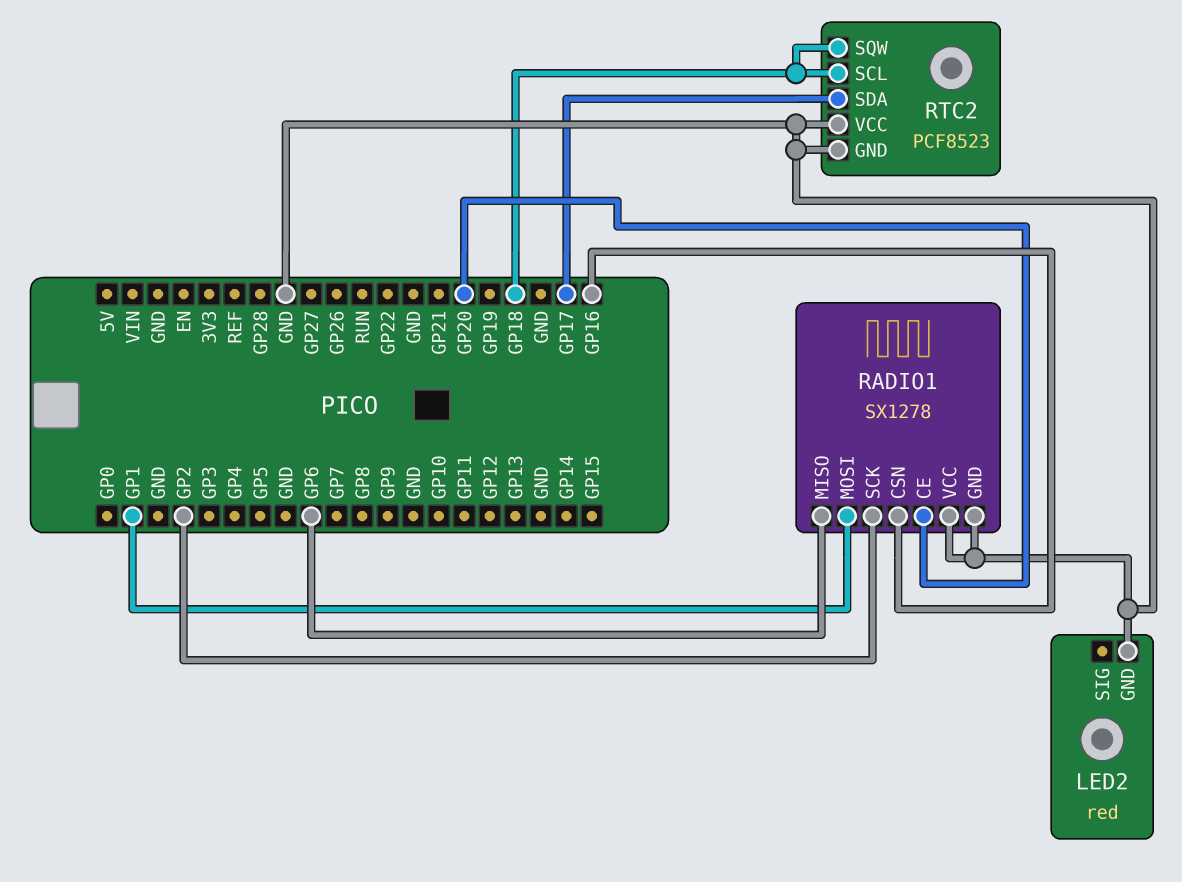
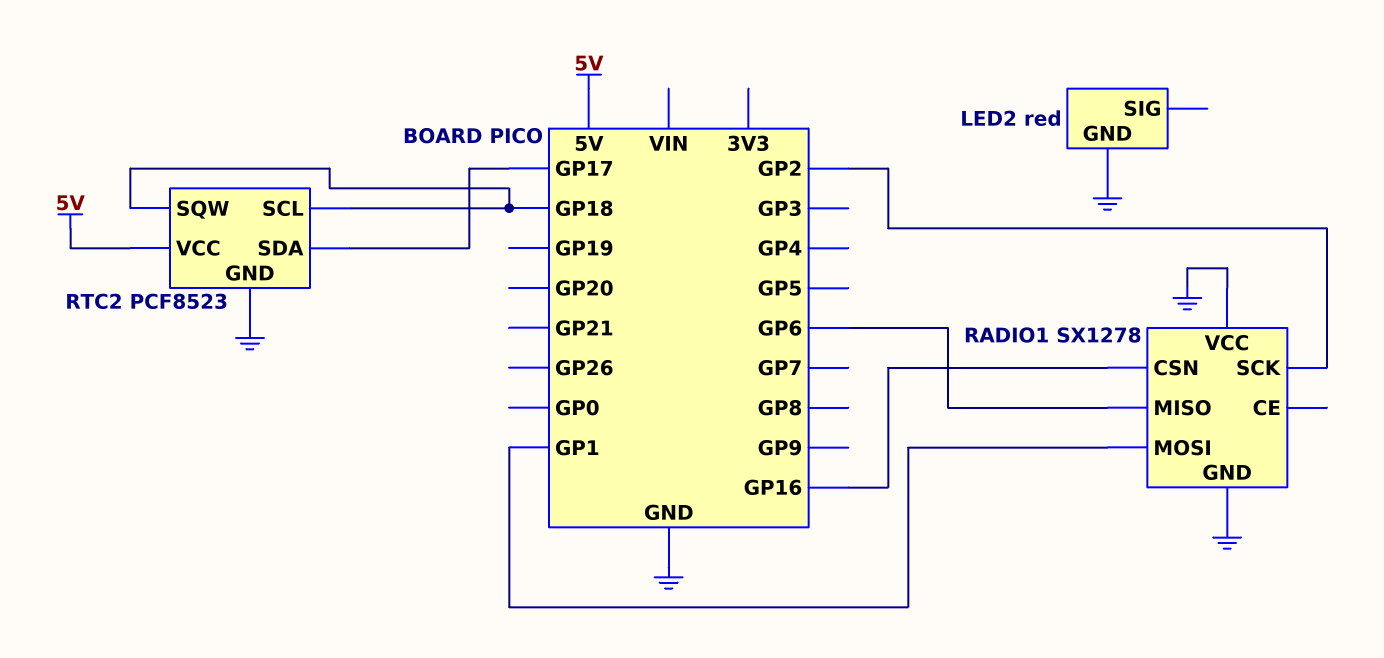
RADIO1 pin CE: GP20 -> none
RTC2 pin VCC: GND -> 5V

